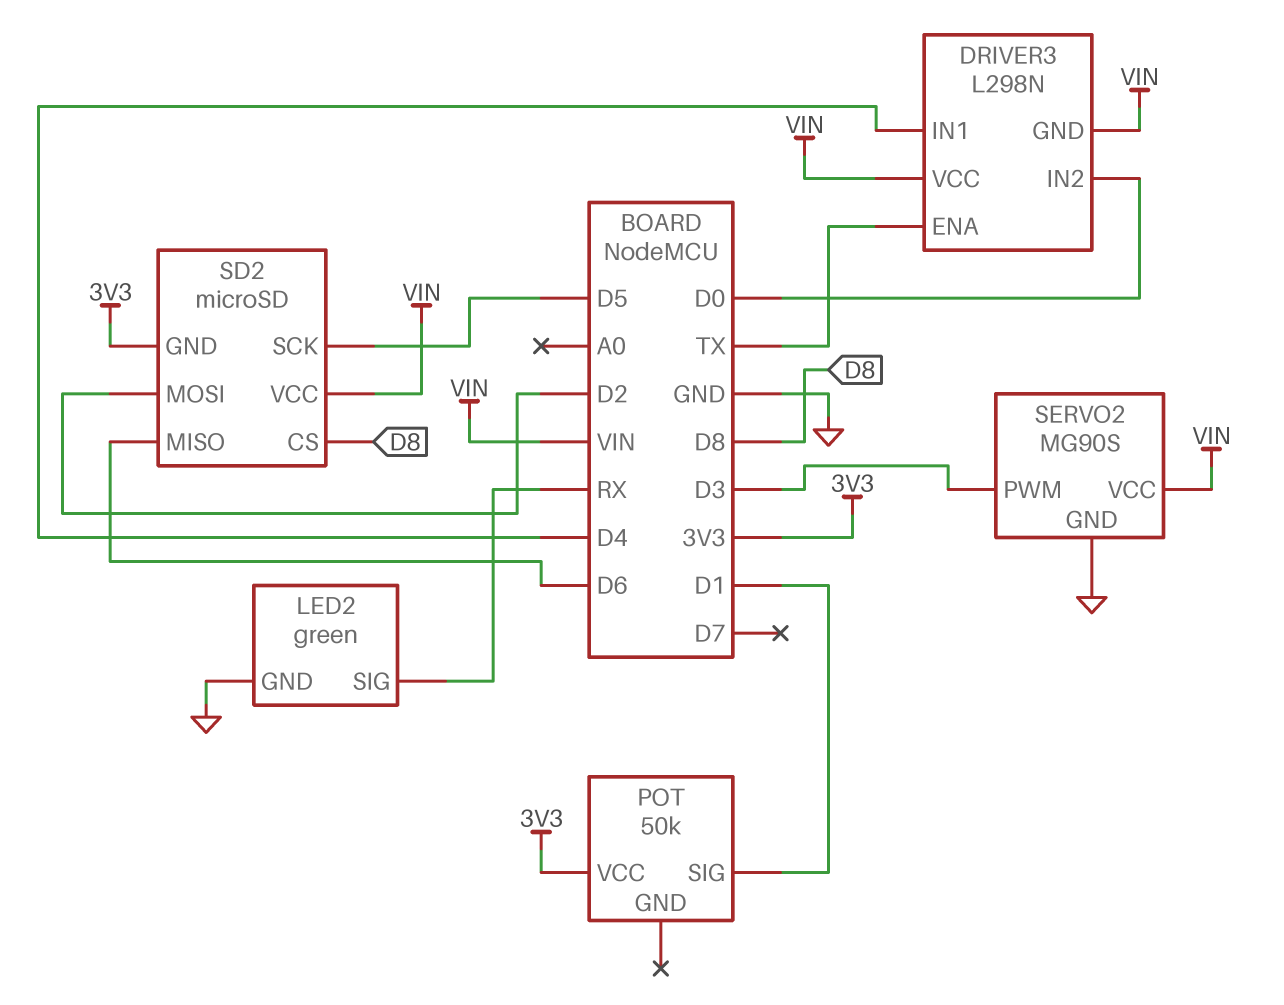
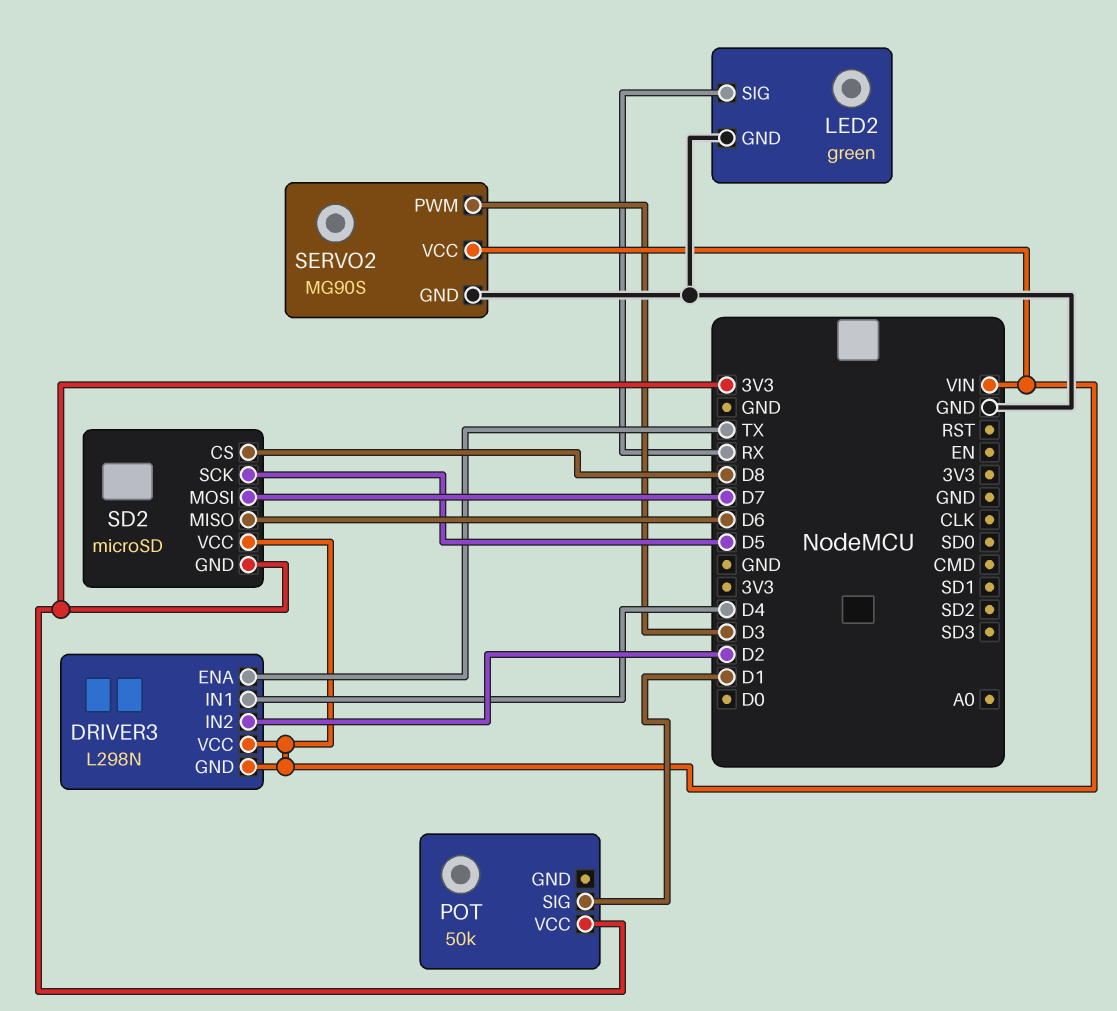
DRIVER3 pin IN2: D0 -> D2
SD2 pin MOSI: D2 -> D7

